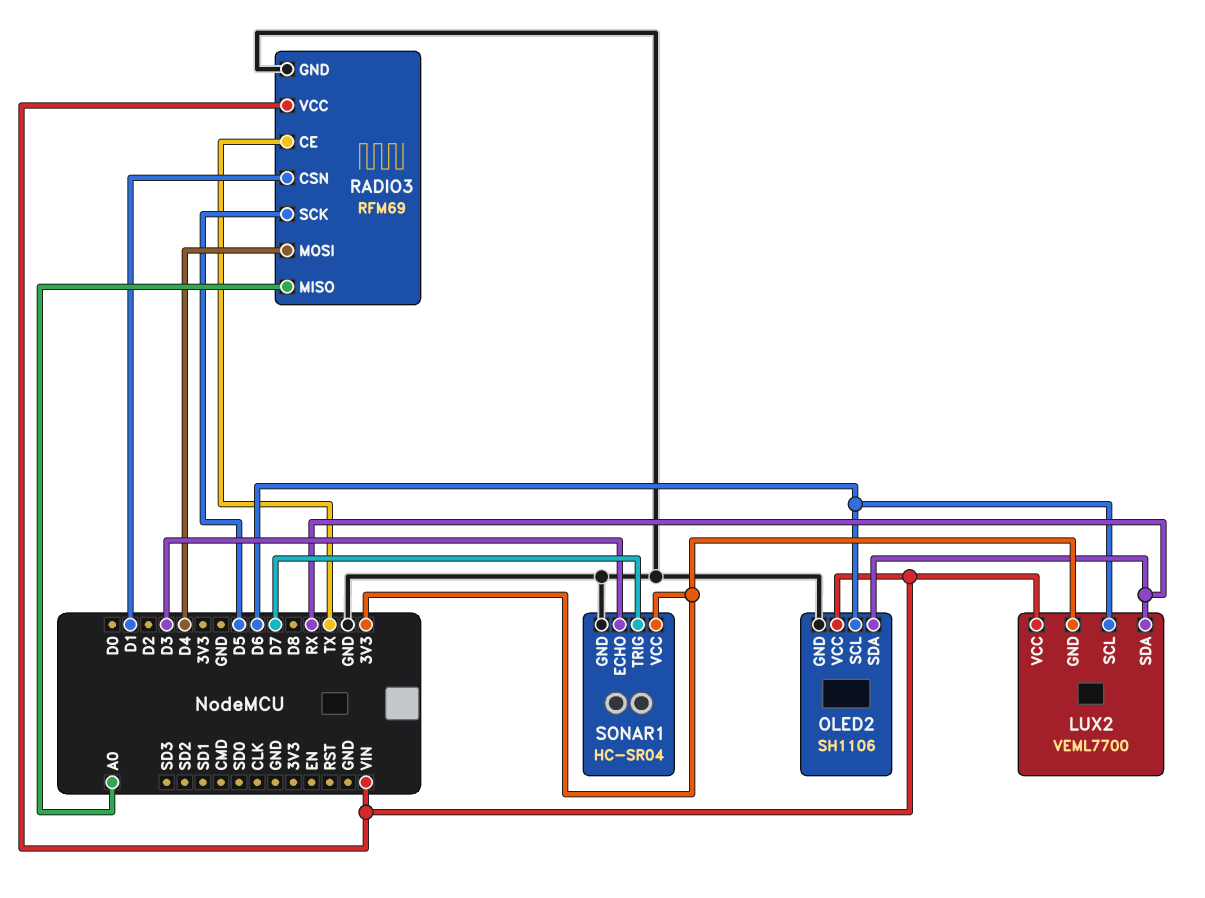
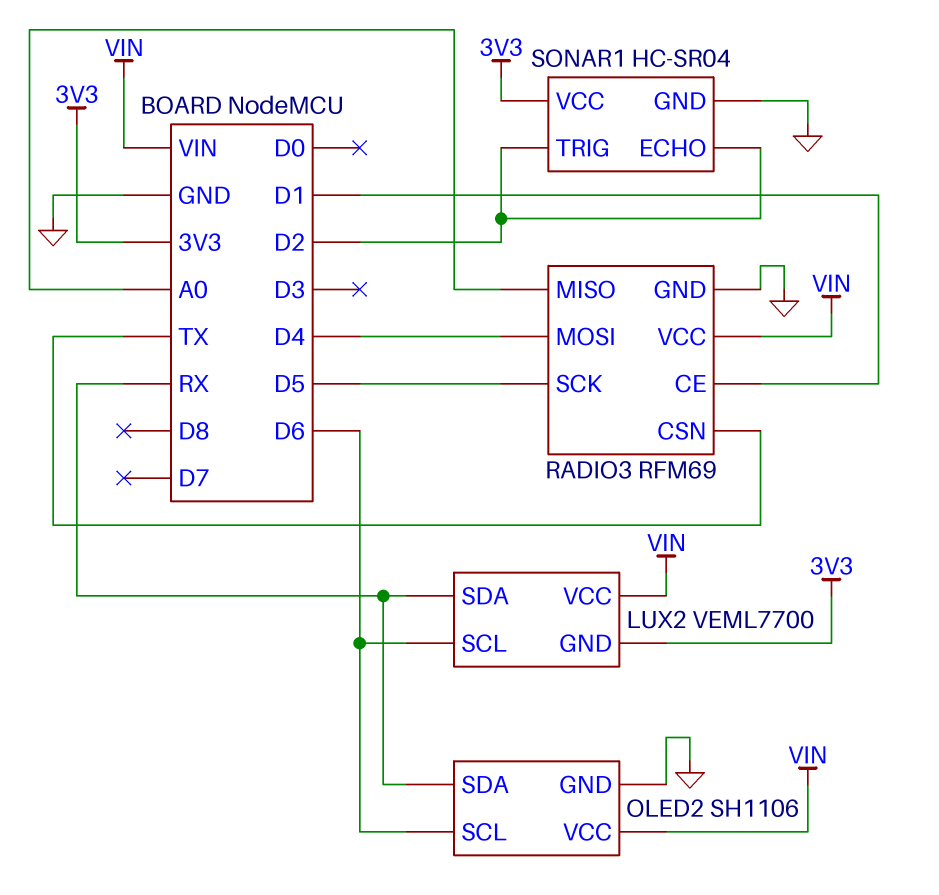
RADIO3 pin CE: TX -> D1
RADIO3 pin CSN: D1 -> TX
SONAR1 pin ECHO: D3 -> D2
SONAR1 pin TRIG: D7 -> D2

